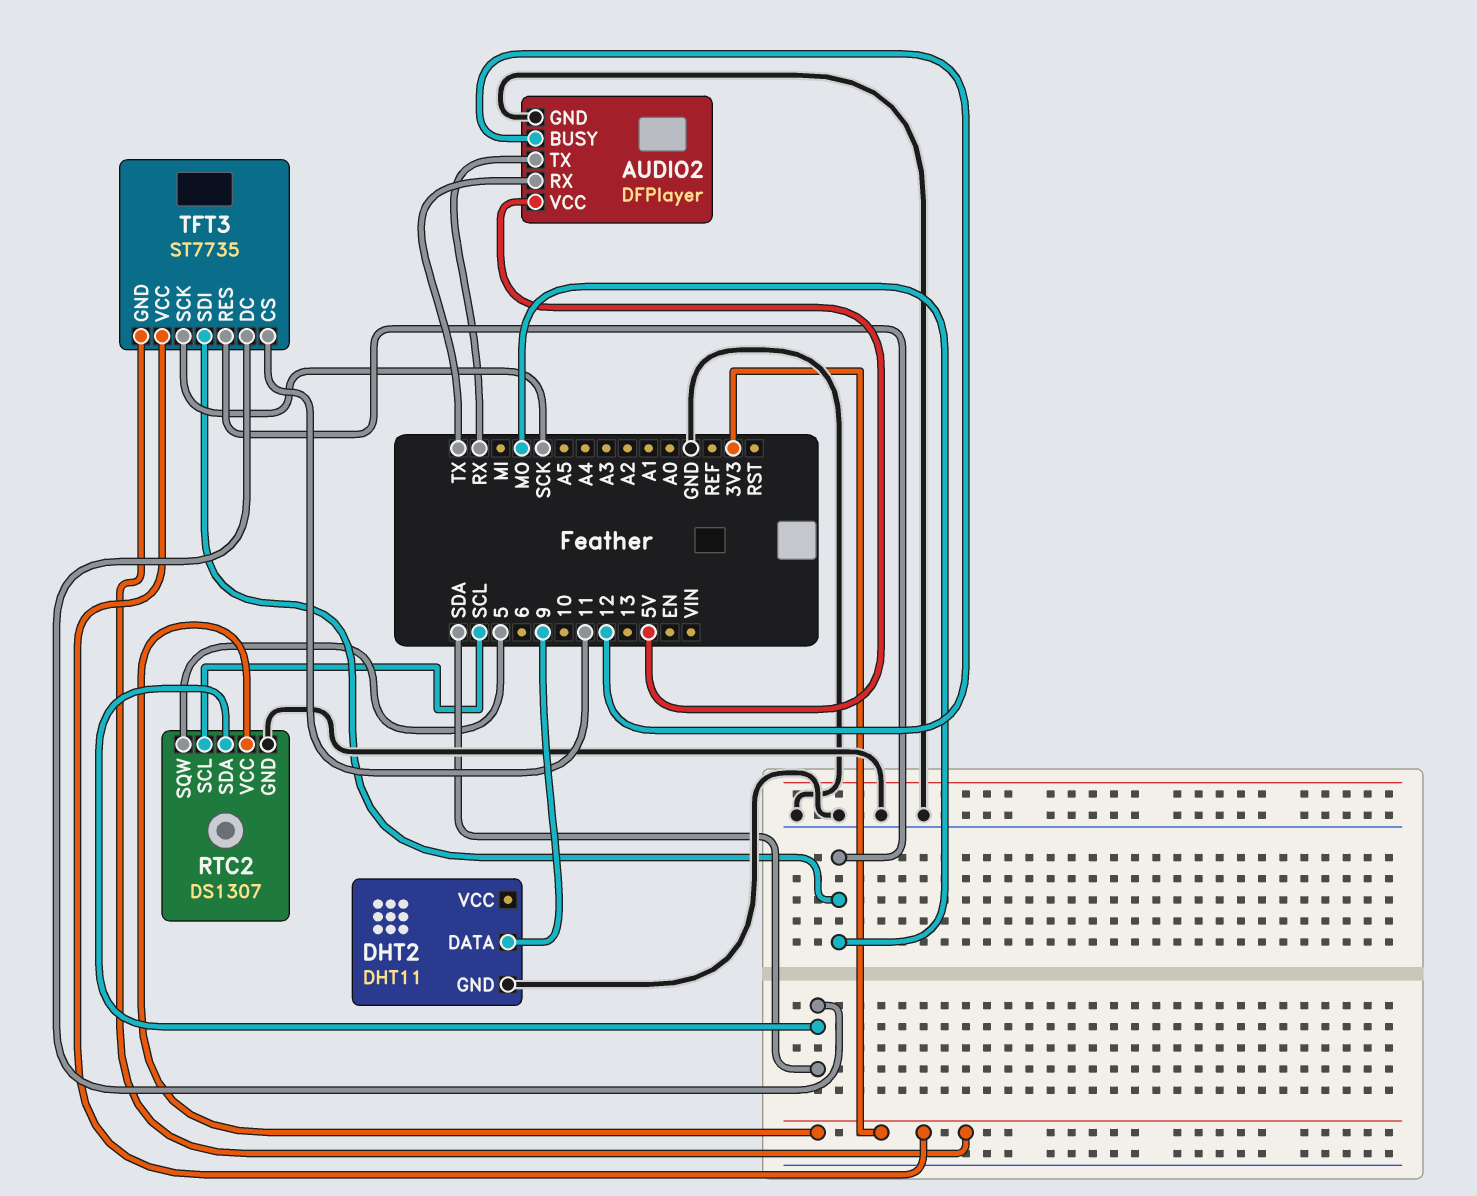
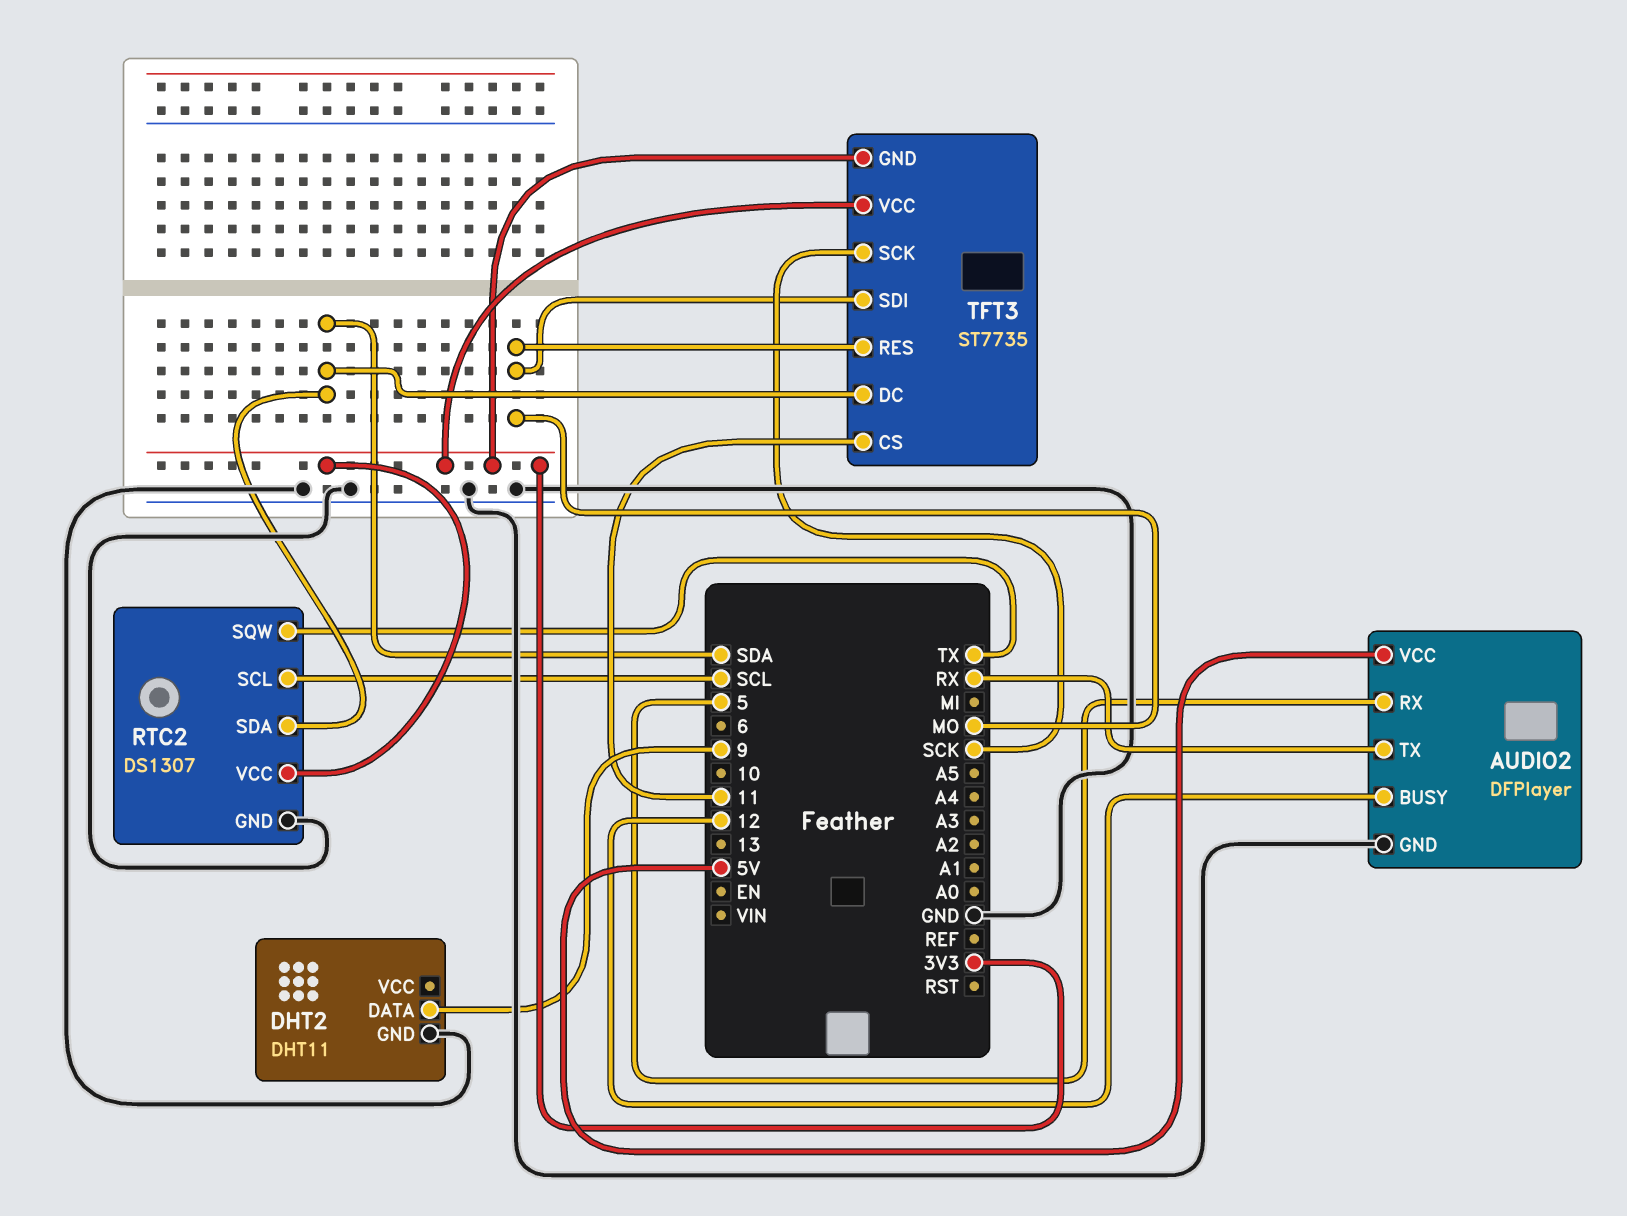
AUDIO2 pin RX: TX -> 5
RTC2 pin SQW: 5 -> TX

